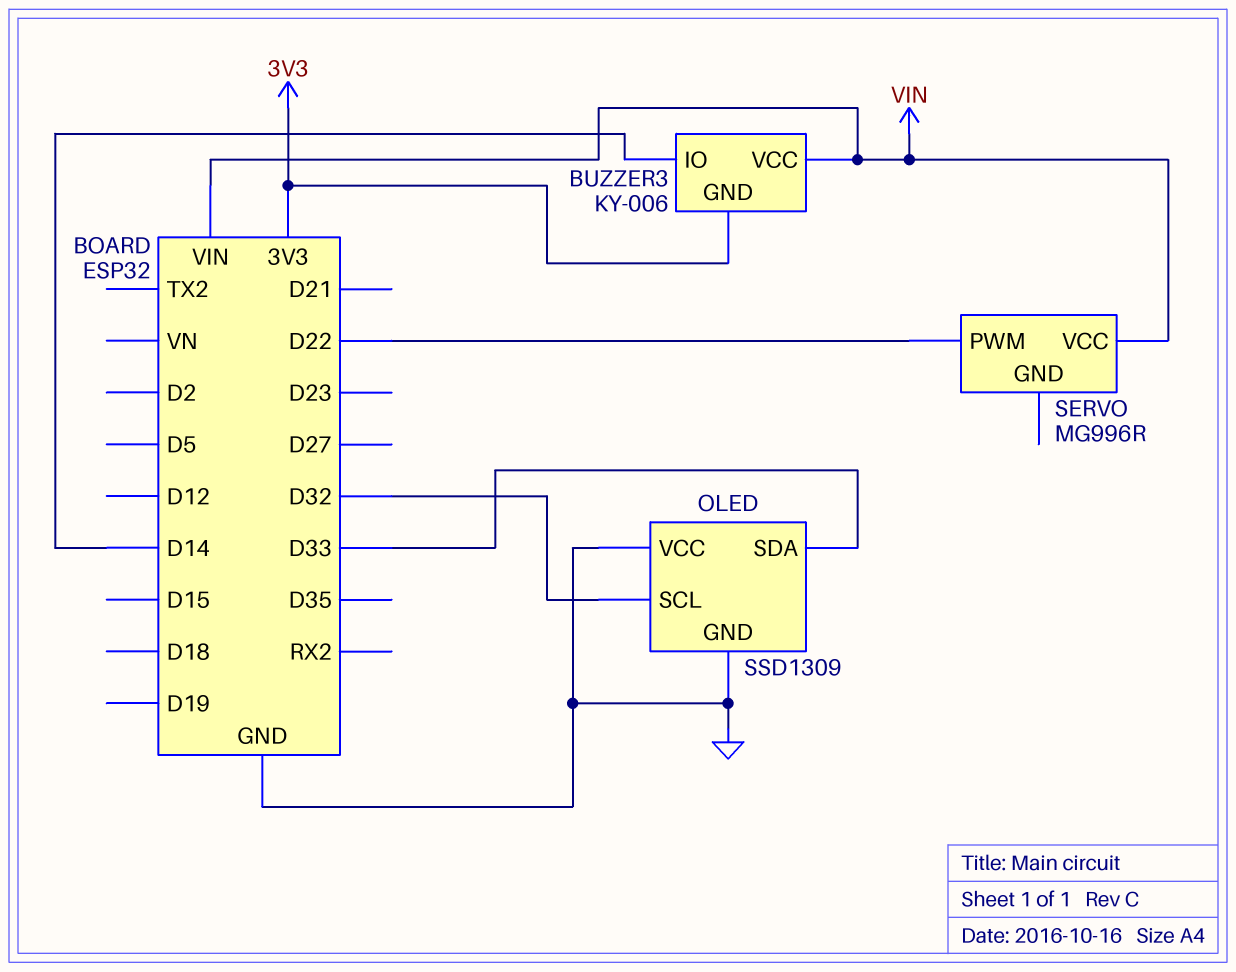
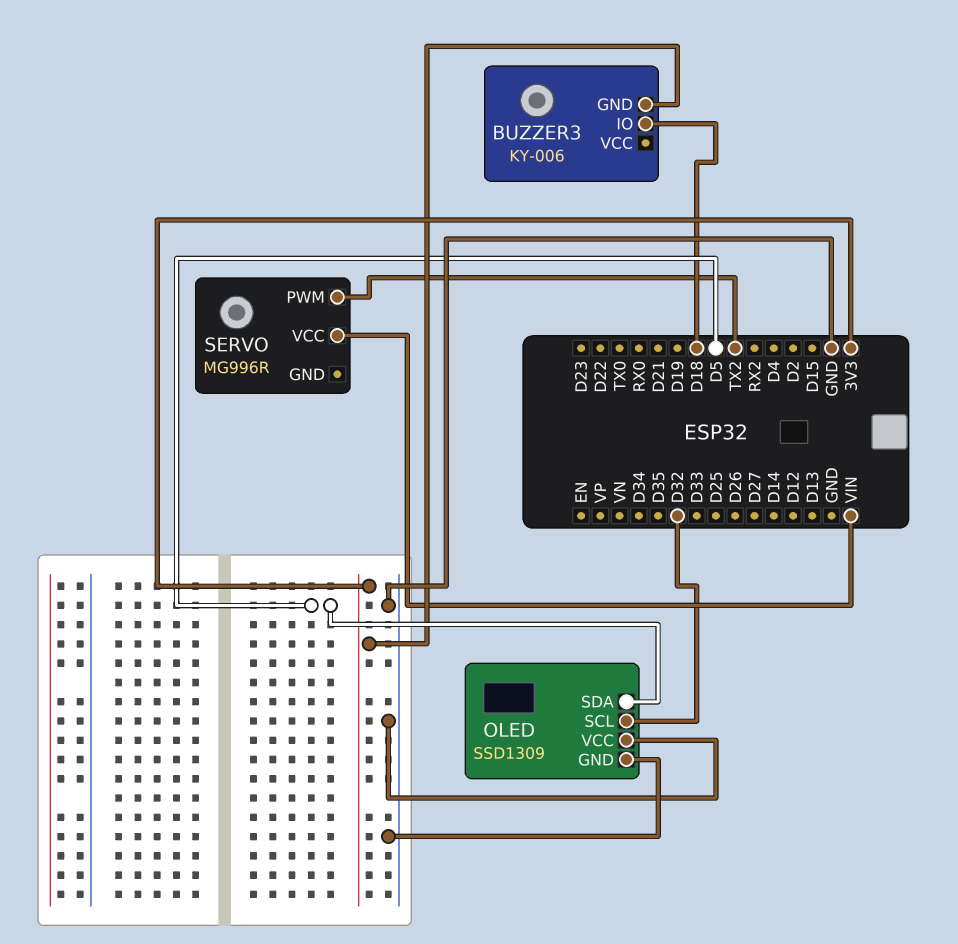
BUZZER3 pin IO: D14 -> D18
BUZZER3 pin VCC: VIN -> none
OLED pin SDA: D33 -> D5
SERVO pin PWM: D22 -> TX2

